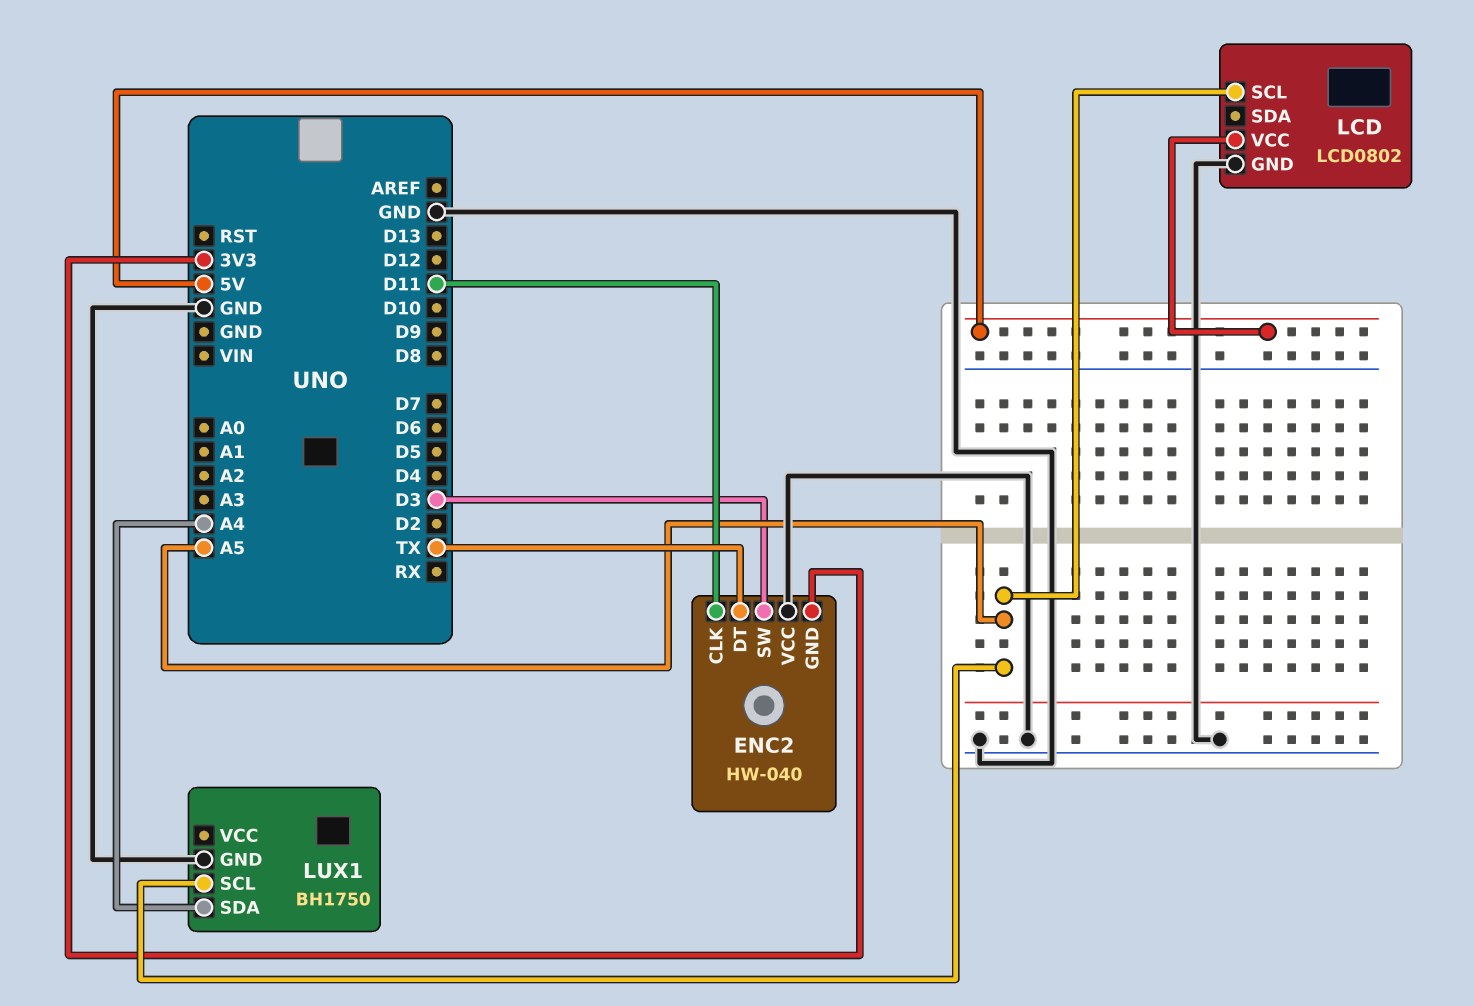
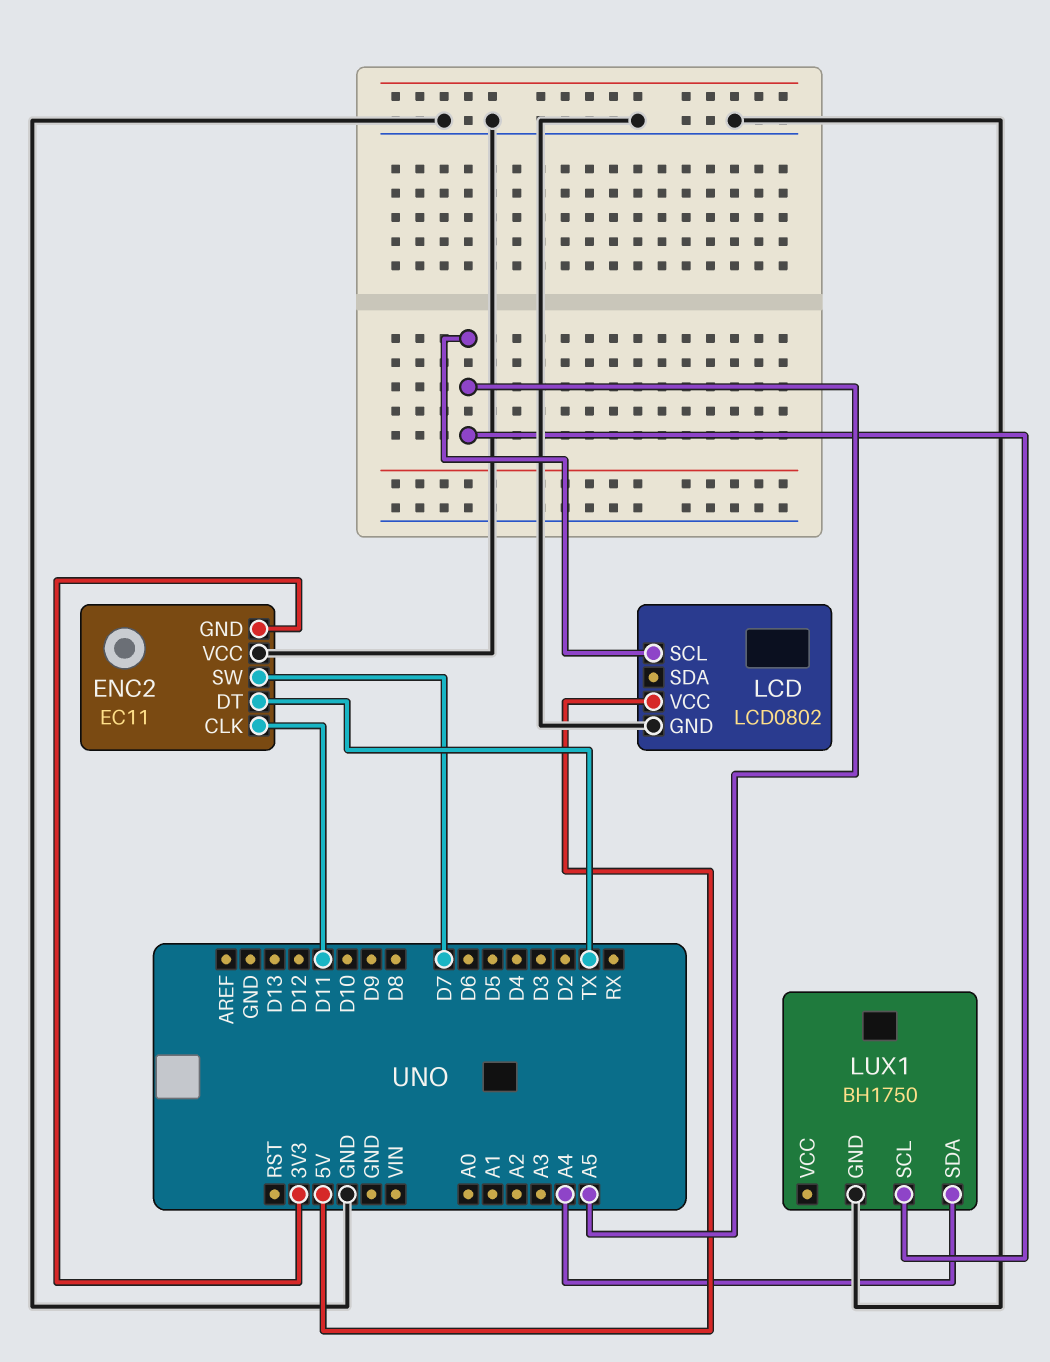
ENC2: HW-040 -> EC11
ENC2 pin SW: D3 -> D7

